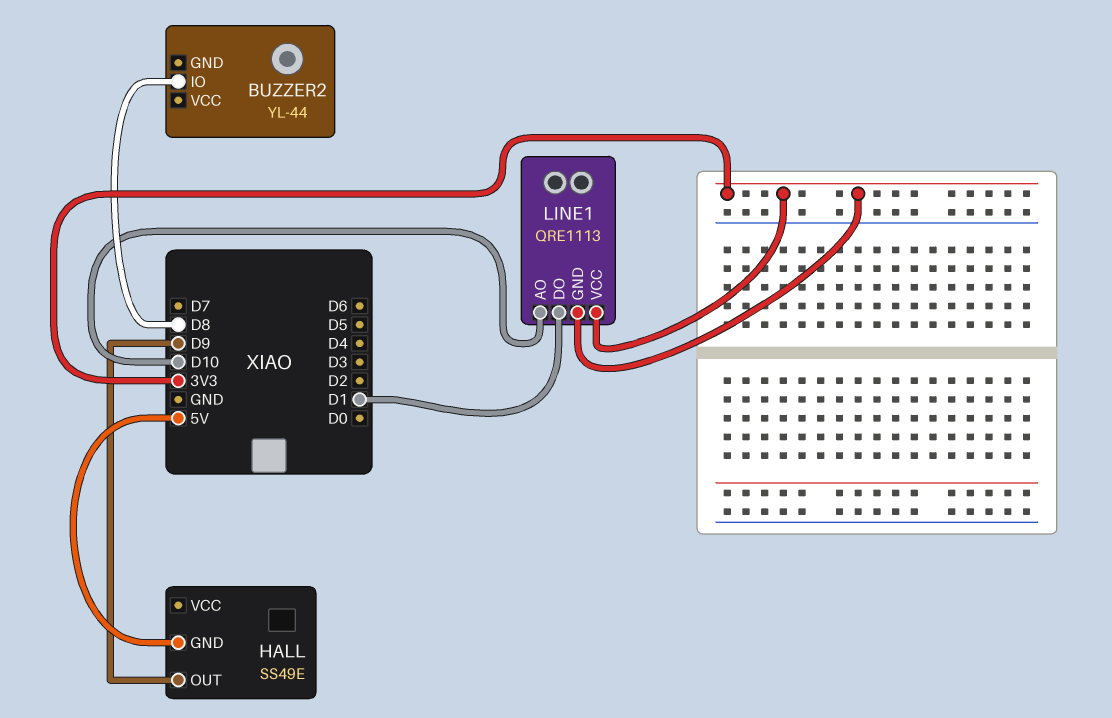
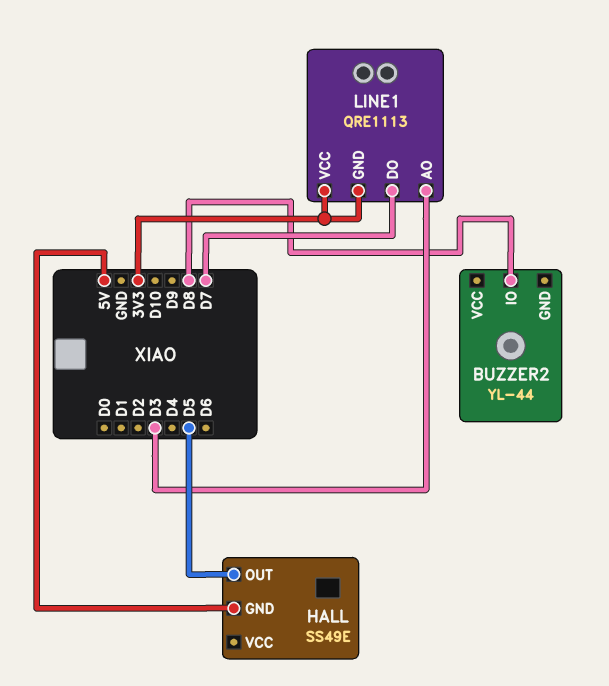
HALL pin OUT: D9 -> D5
LINE1 pin AO: D10 -> D3
LINE1 pin DO: D1 -> D7

